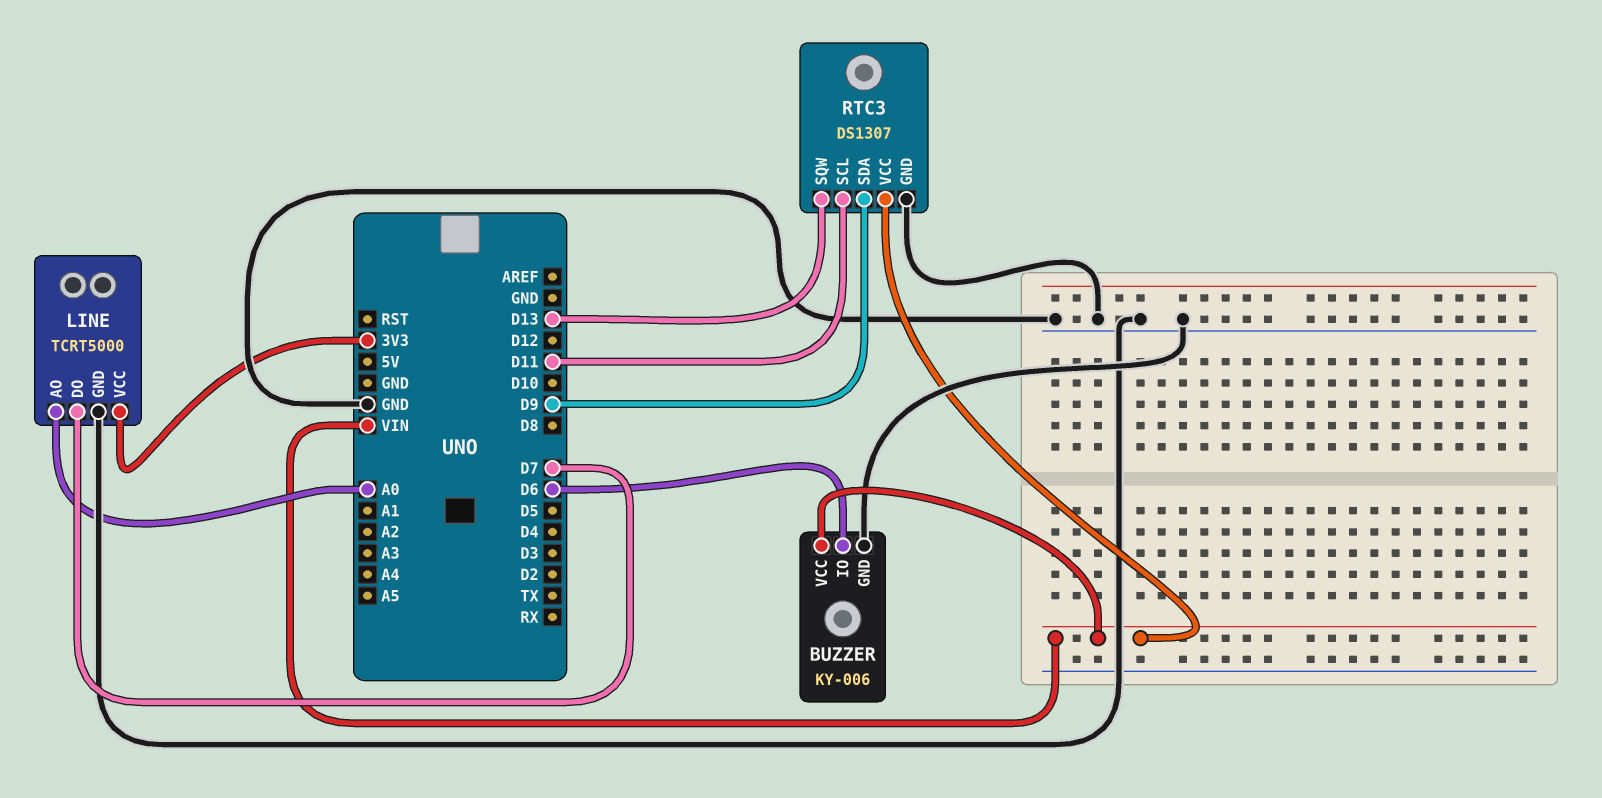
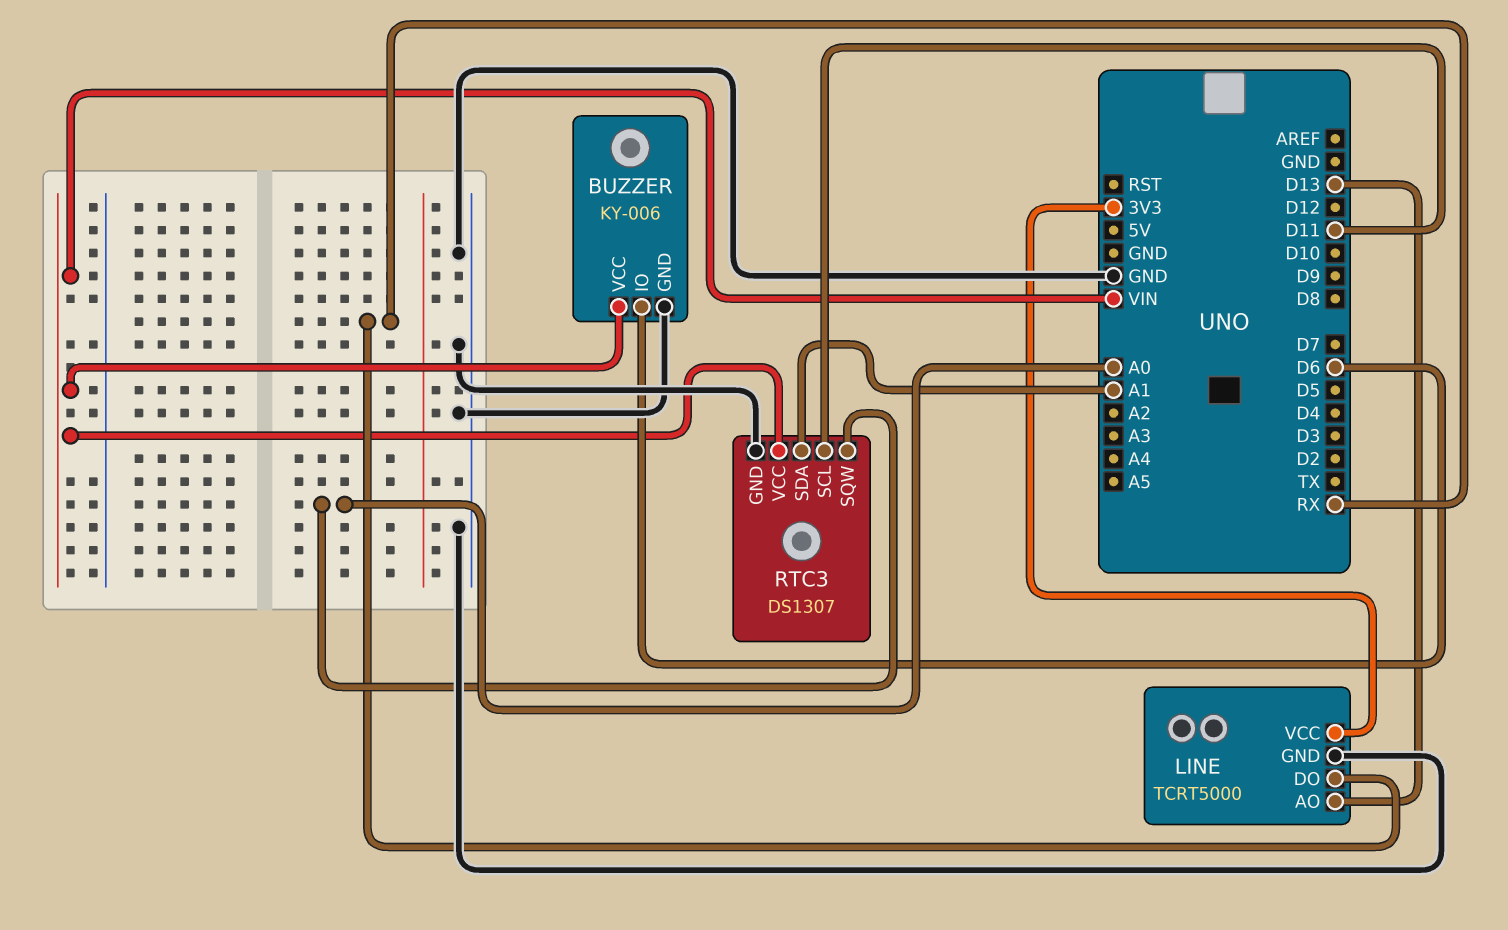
LINE pin AO: A0 -> D13
LINE pin DO: D7 -> RX
RTC3 pin SDA: D9 -> A1
RTC3 pin SQW: D13 -> A0

